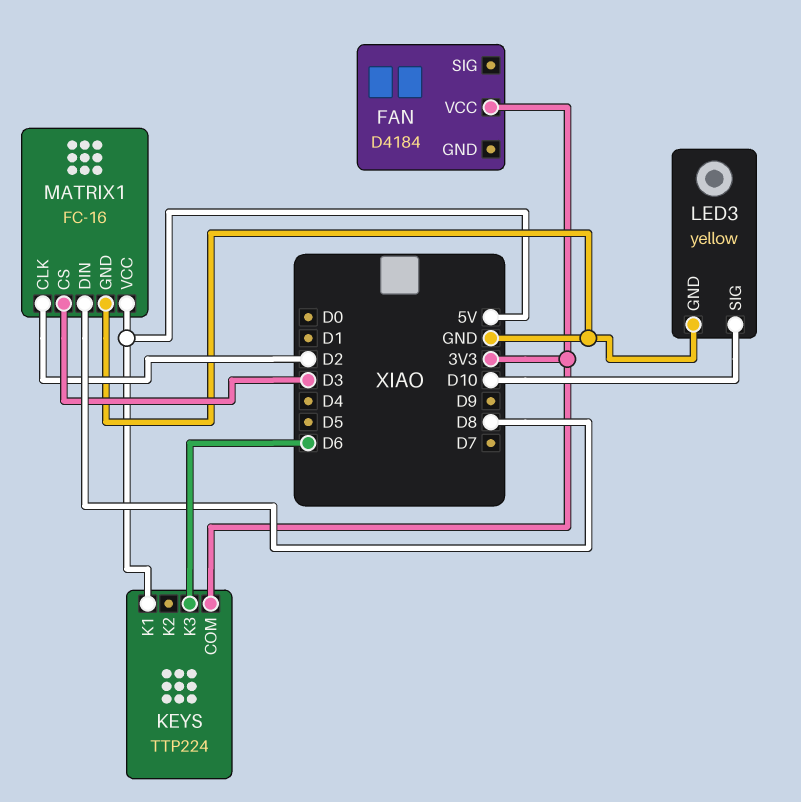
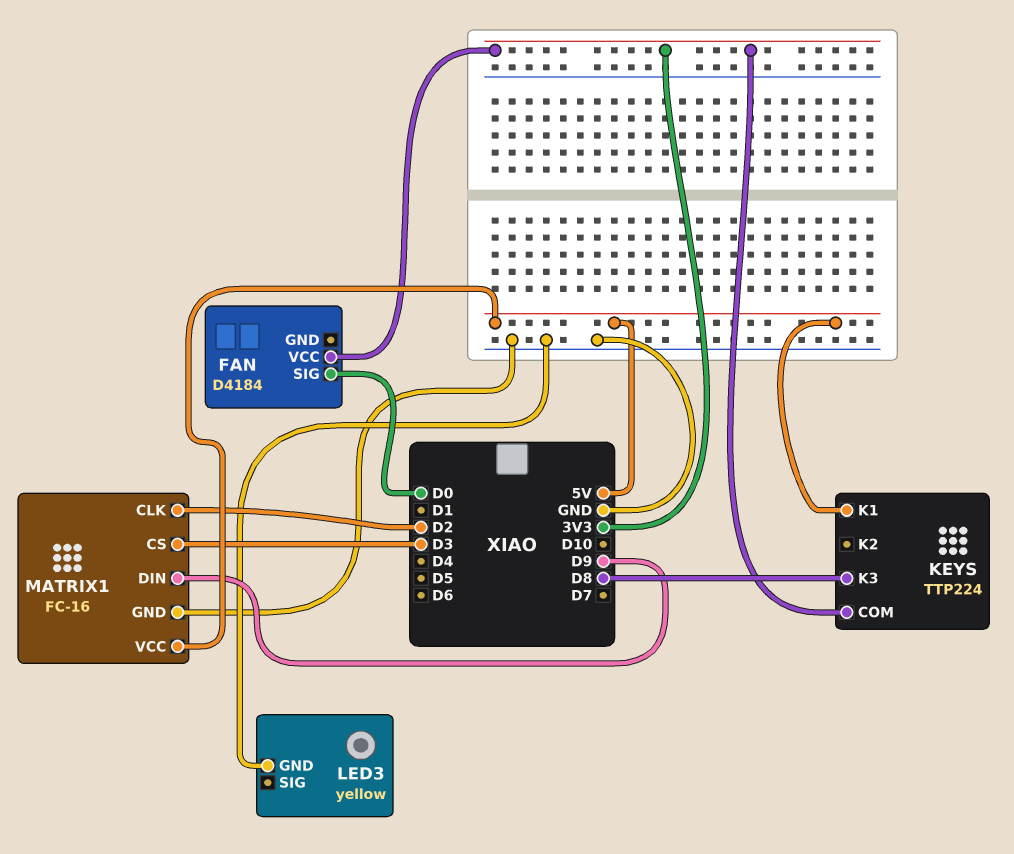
FAN pin SIG: none -> D0
KEYS pin K3: D6 -> D8
LED3 pin SIG: D10 -> none
MATRIX1 pin DIN: D8 -> D9

